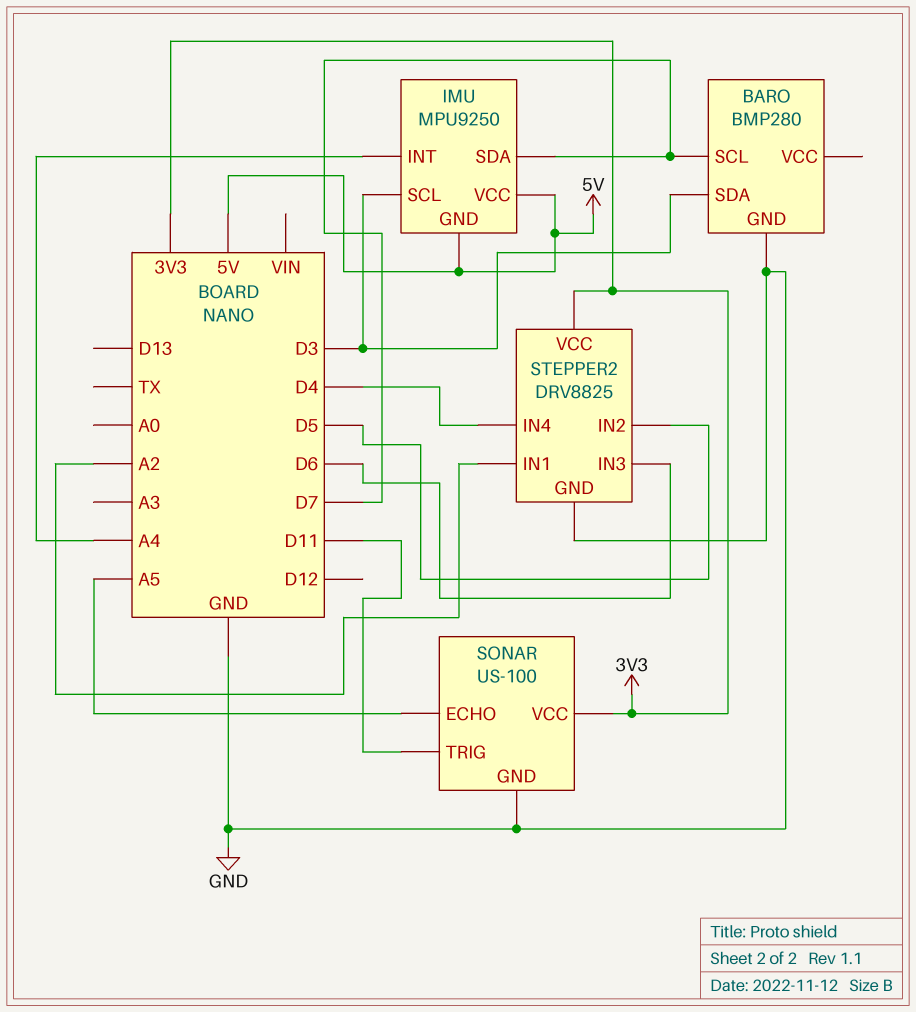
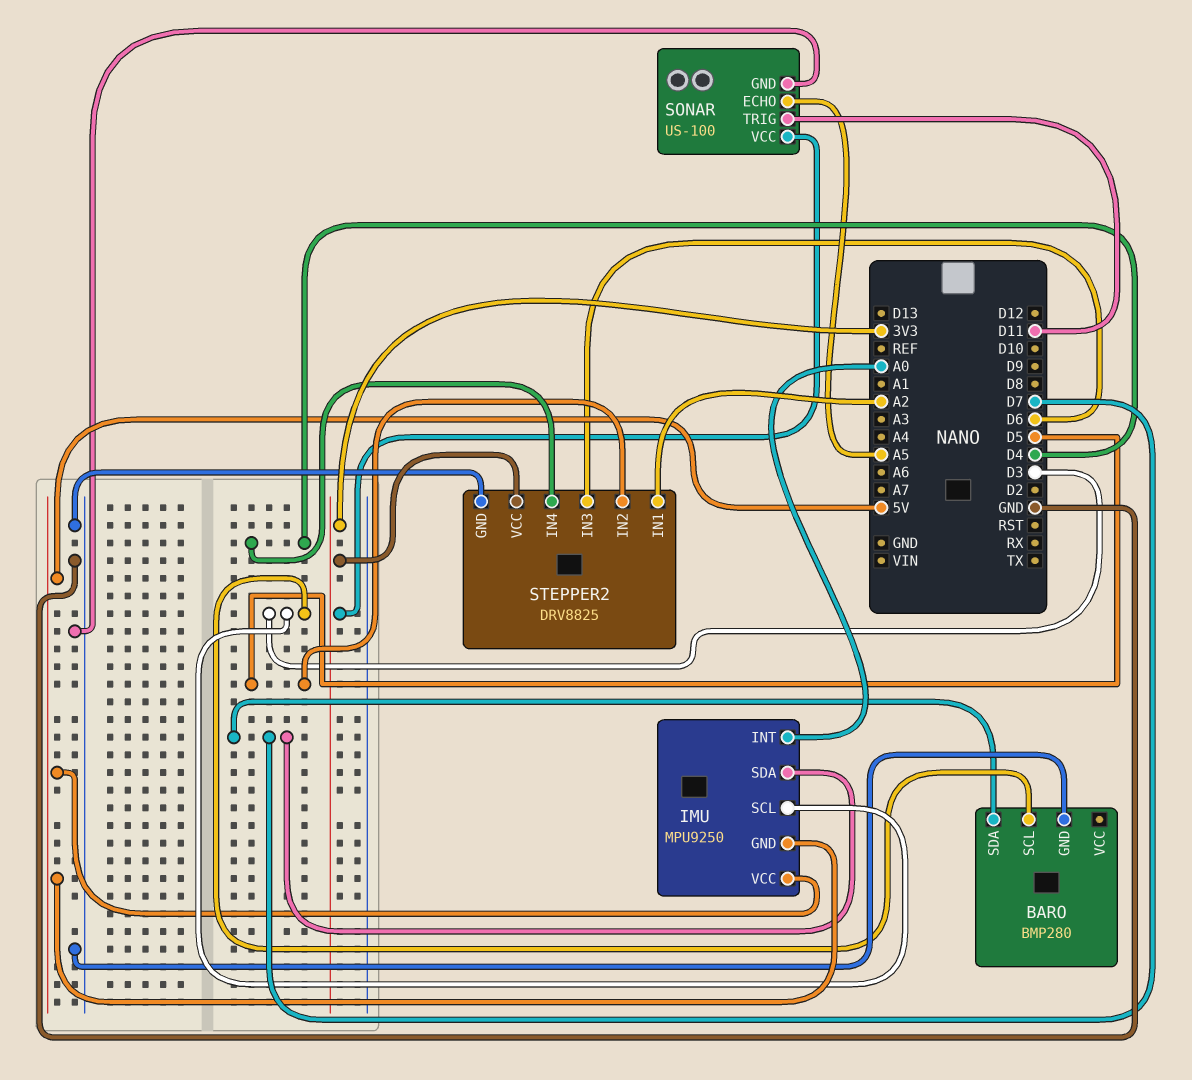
BARO pin SCL: D7 -> D3
BARO pin SDA: D3 -> D7
IMU pin INT: A4 -> A0

